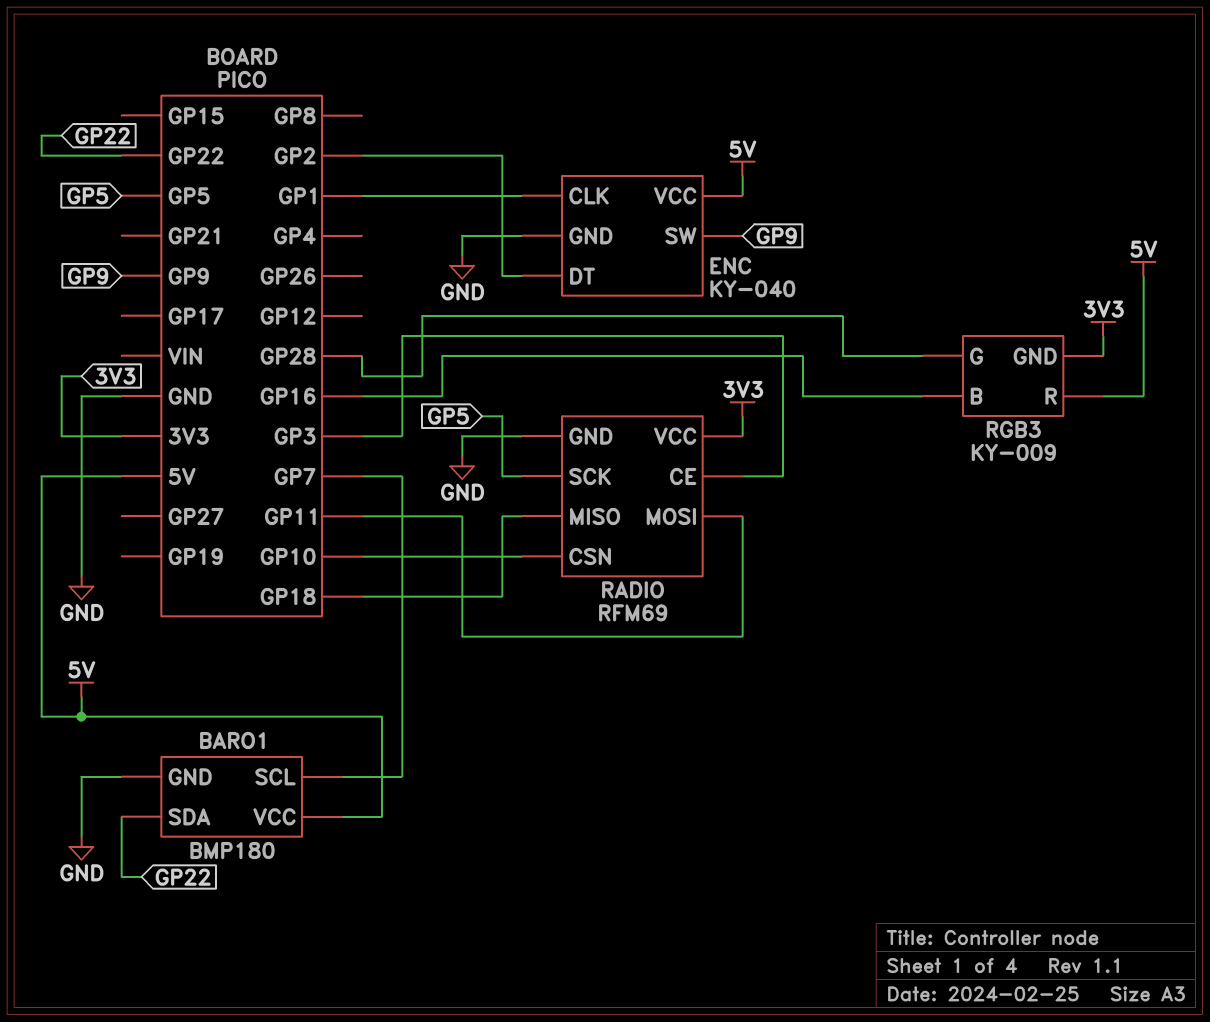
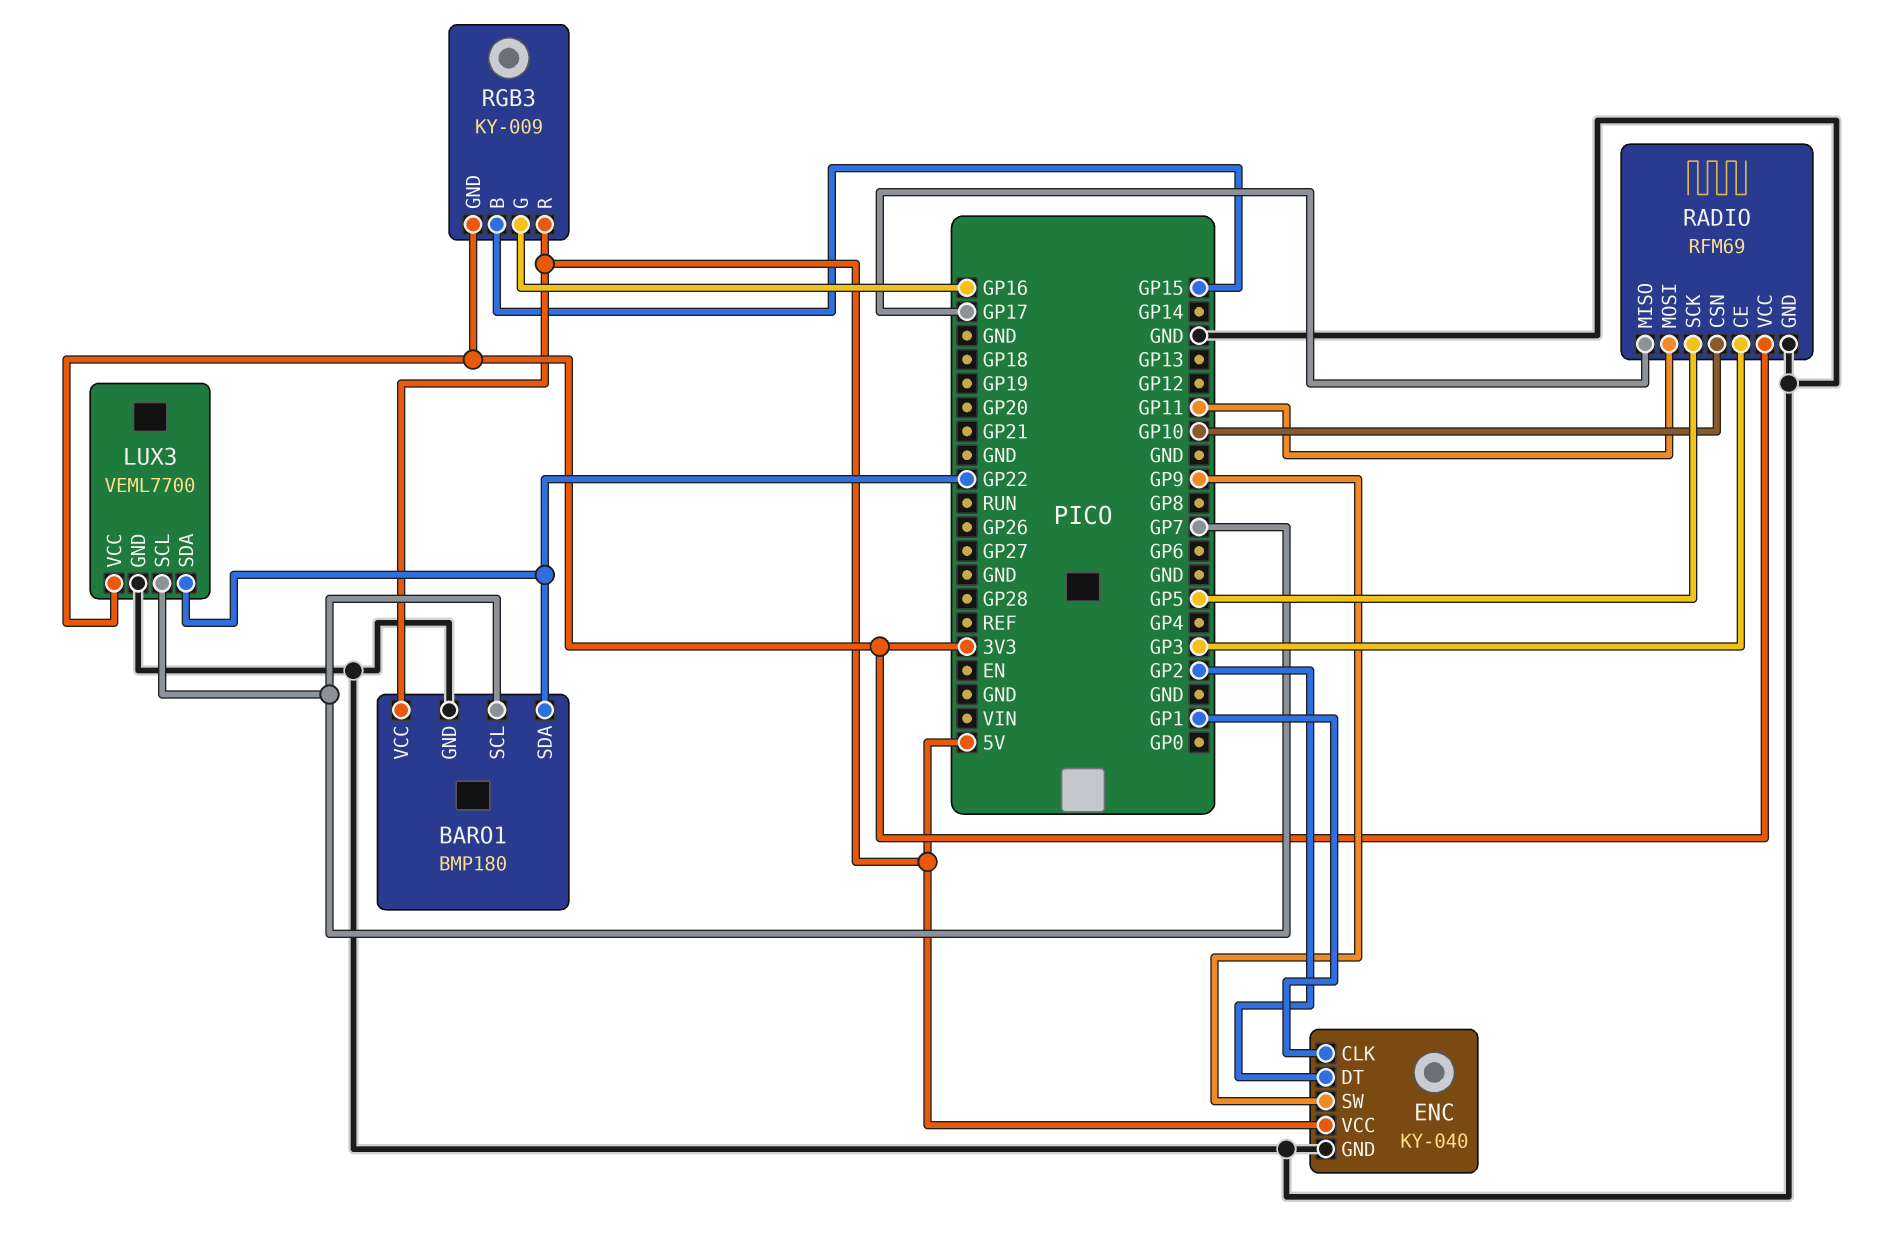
LUX3: none -> VEML7700
LUX3 pin GND: none -> GND
LUX3 pin SCL: none -> GP7
LUX3 pin SDA: none -> GP22
LUX3 pin VCC: none -> 3V3
RADIO pin MISO: GP18 -> GP17
RGB3 pin B: GP16 -> GP15
RGB3 pin G: GP28 -> GP16

